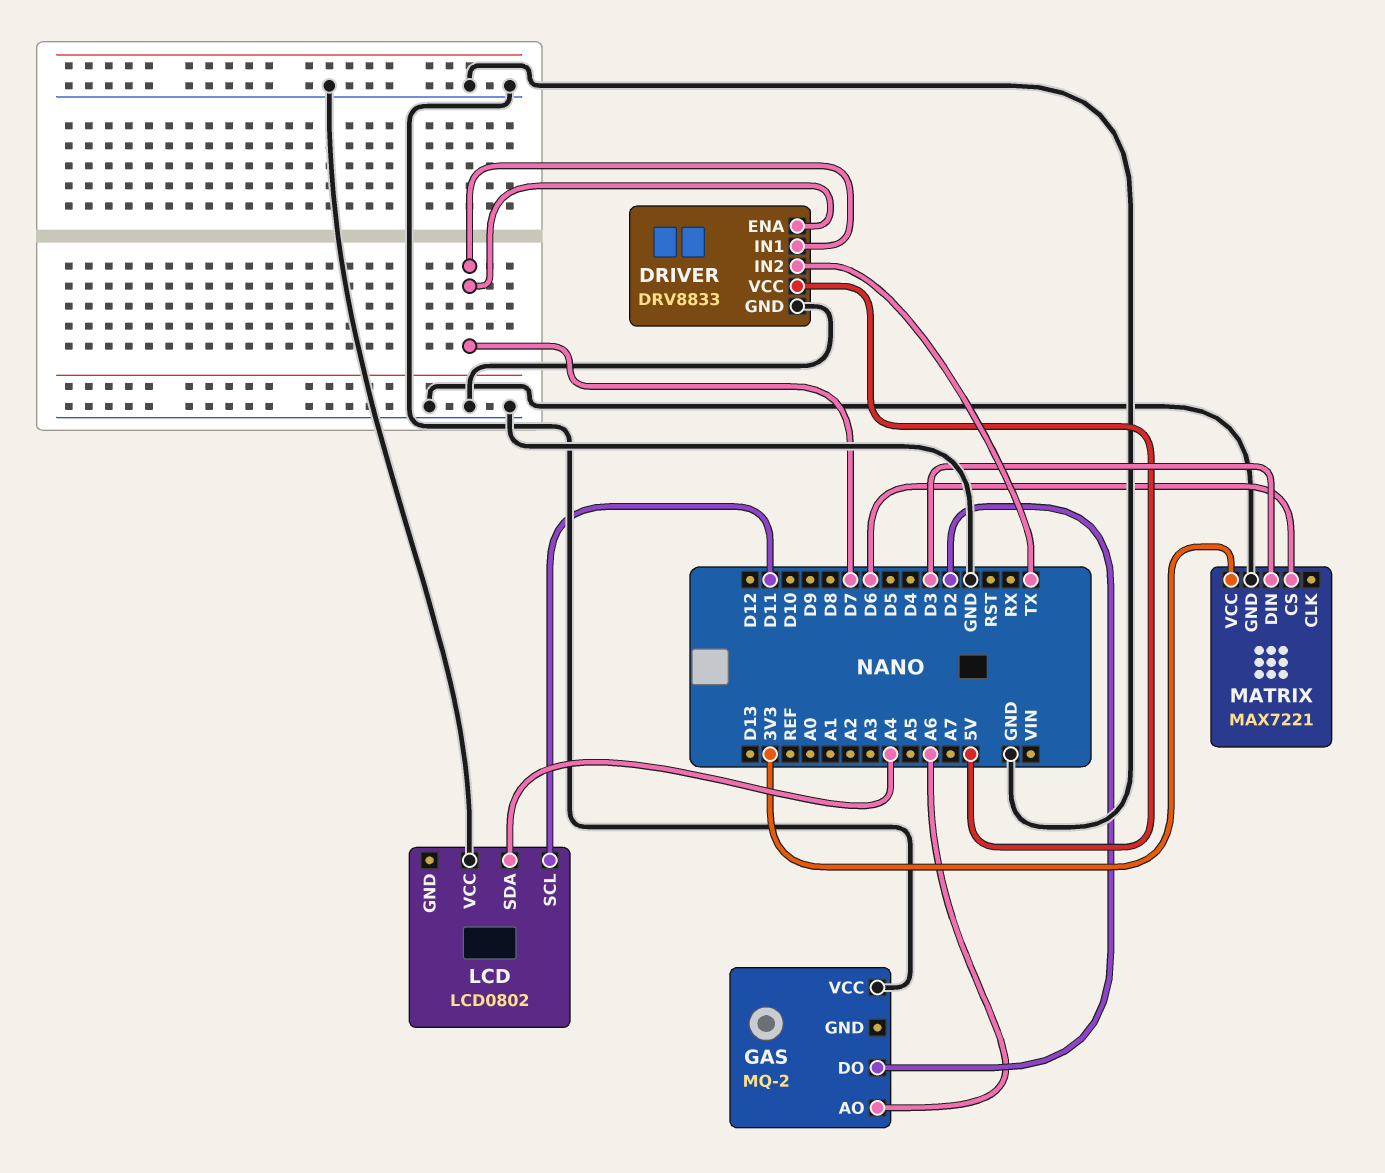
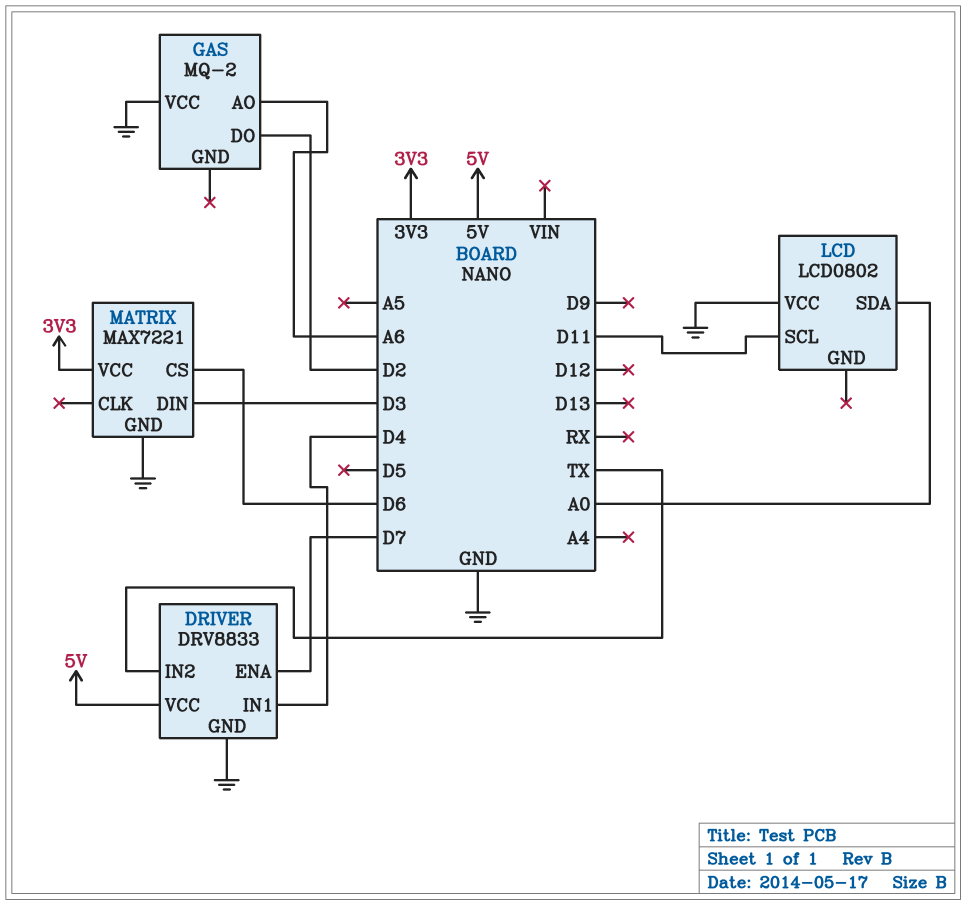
DRIVER pin IN1: D7 -> D4
LCD pin SDA: A4 -> A0

